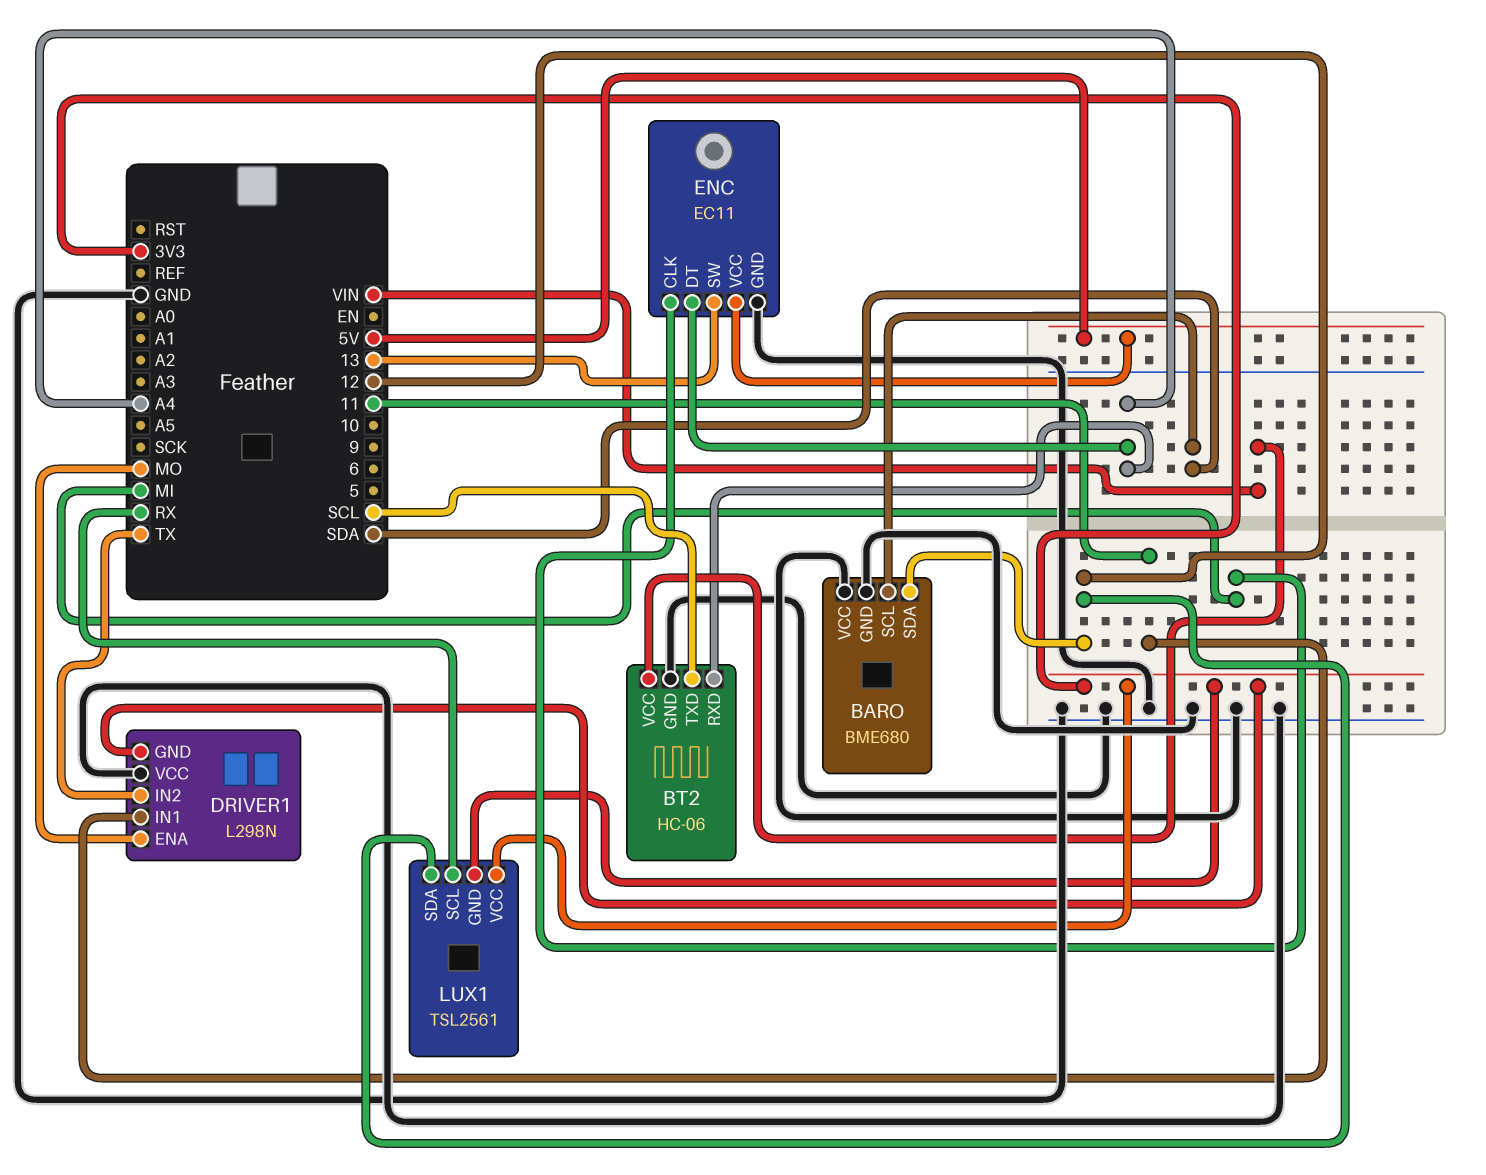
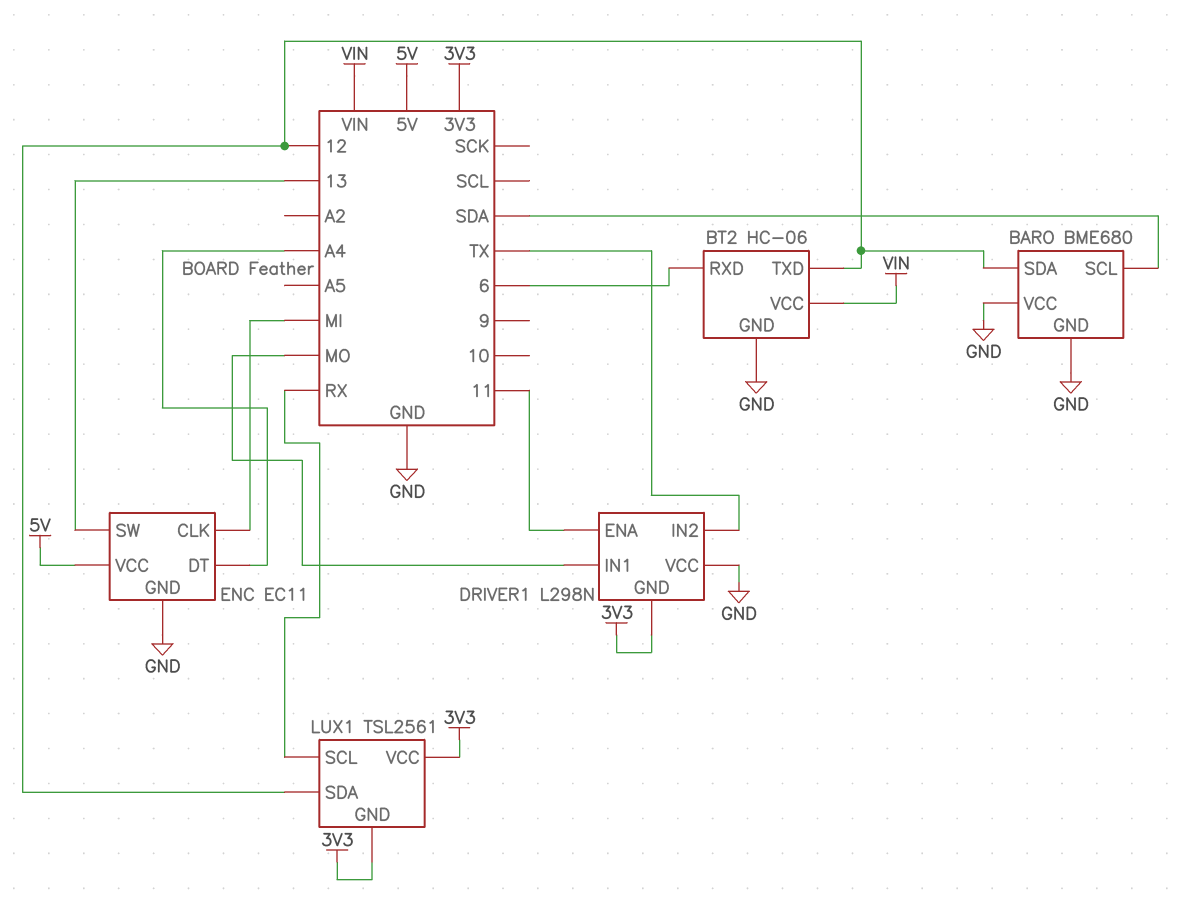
BT2 pin RXD: A4 -> 6
BT2 pin TXD: SCL -> 12
DRIVER1 pin ENA: MO -> 11
DRIVER1 pin IN1: 11 -> MO

